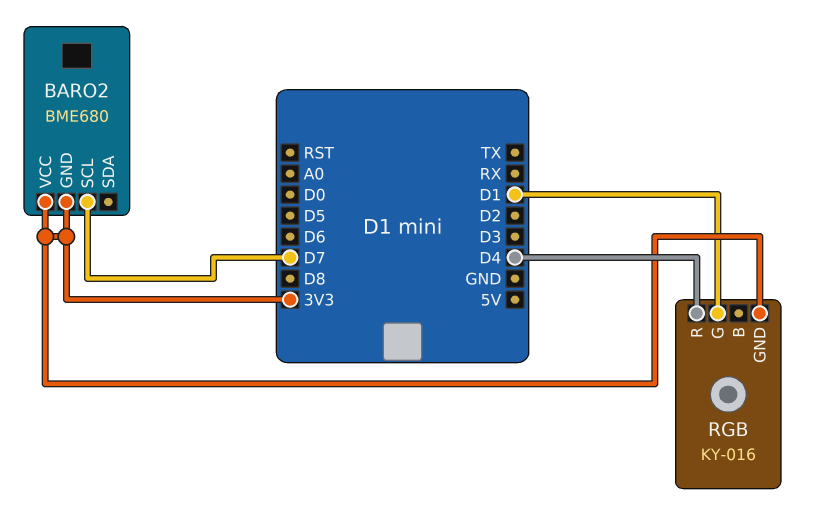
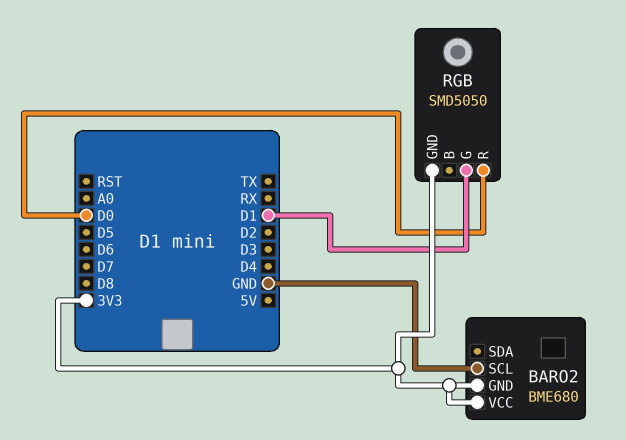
BARO2 pin SCL: D7 -> GND
RGB: KY-016 -> SMD5050
RGB pin R: D4 -> D0

